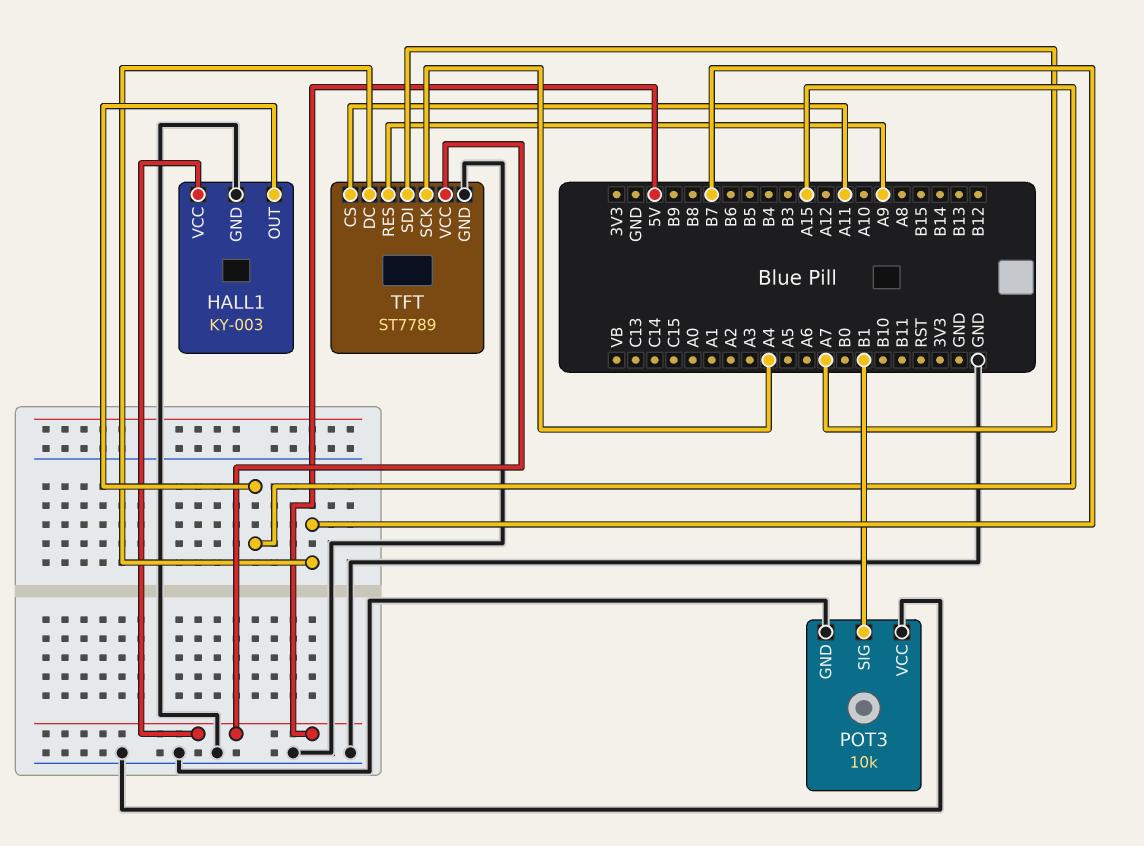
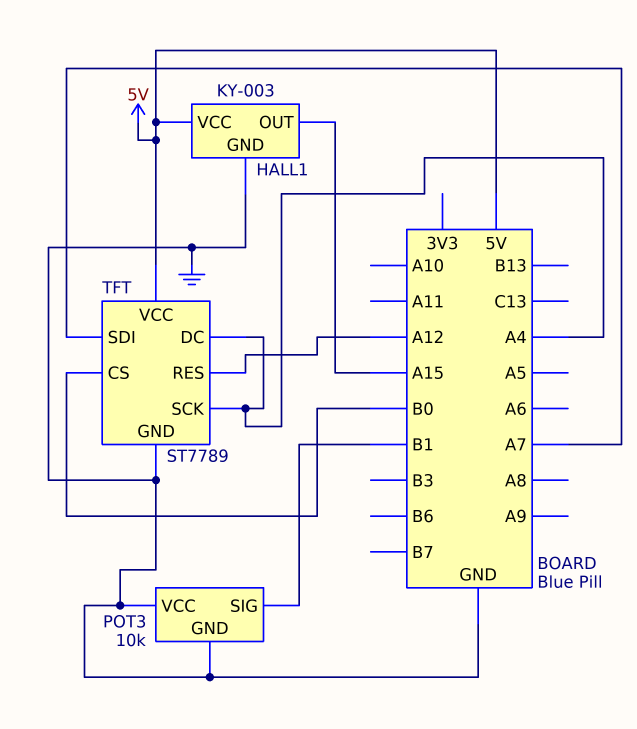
TFT pin CS: A11 -> B0
TFT pin DC: B7 -> A4
TFT pin RES: A9 -> A12

